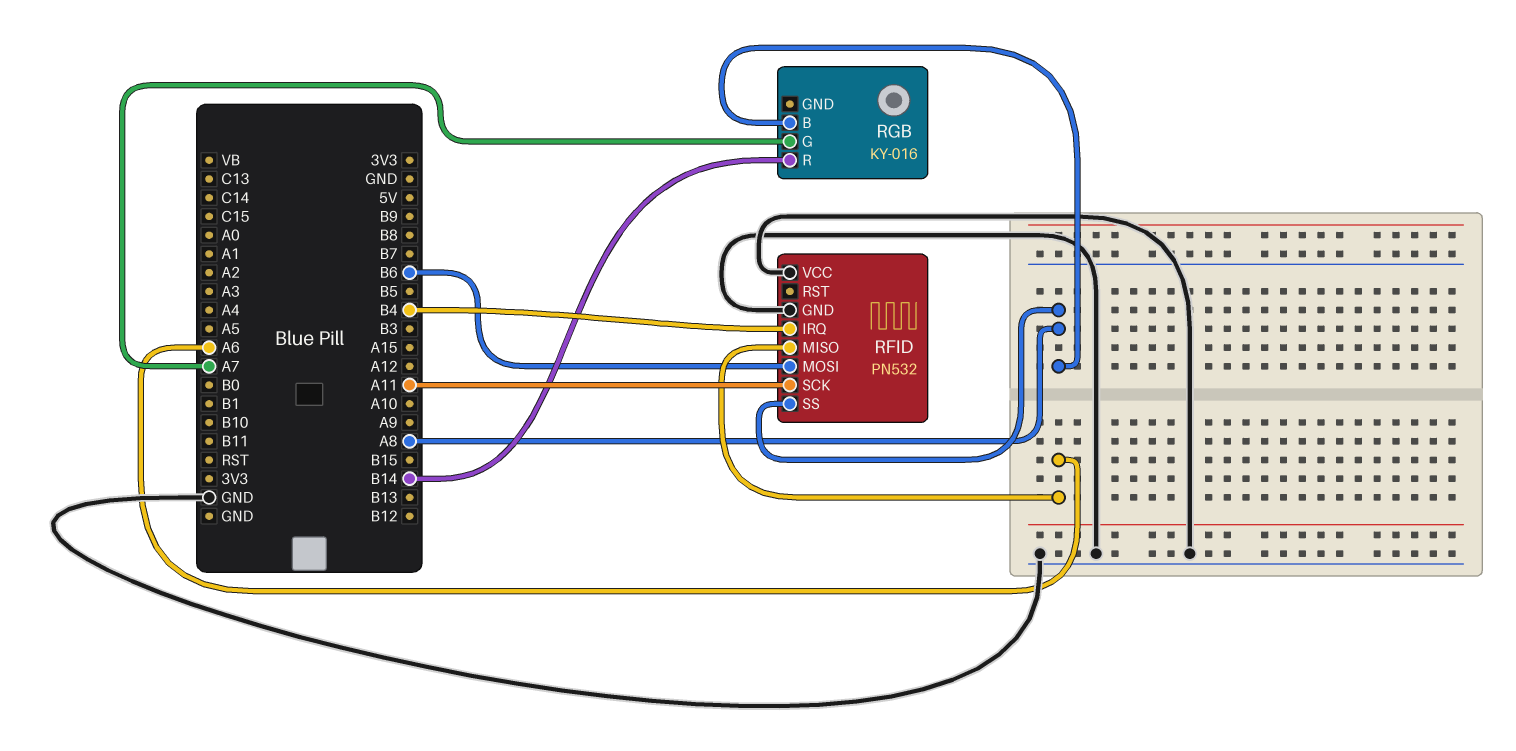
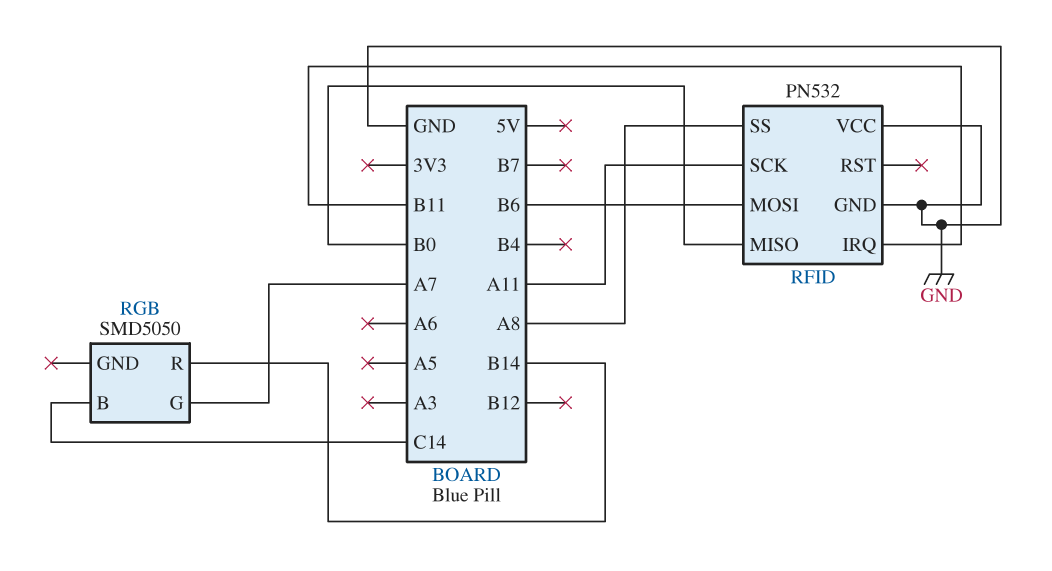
RFID pin IRQ: B4 -> B11
RFID pin MISO: A6 -> B0
RGB: KY-016 -> SMD5050
RGB pin B: A8 -> C14

